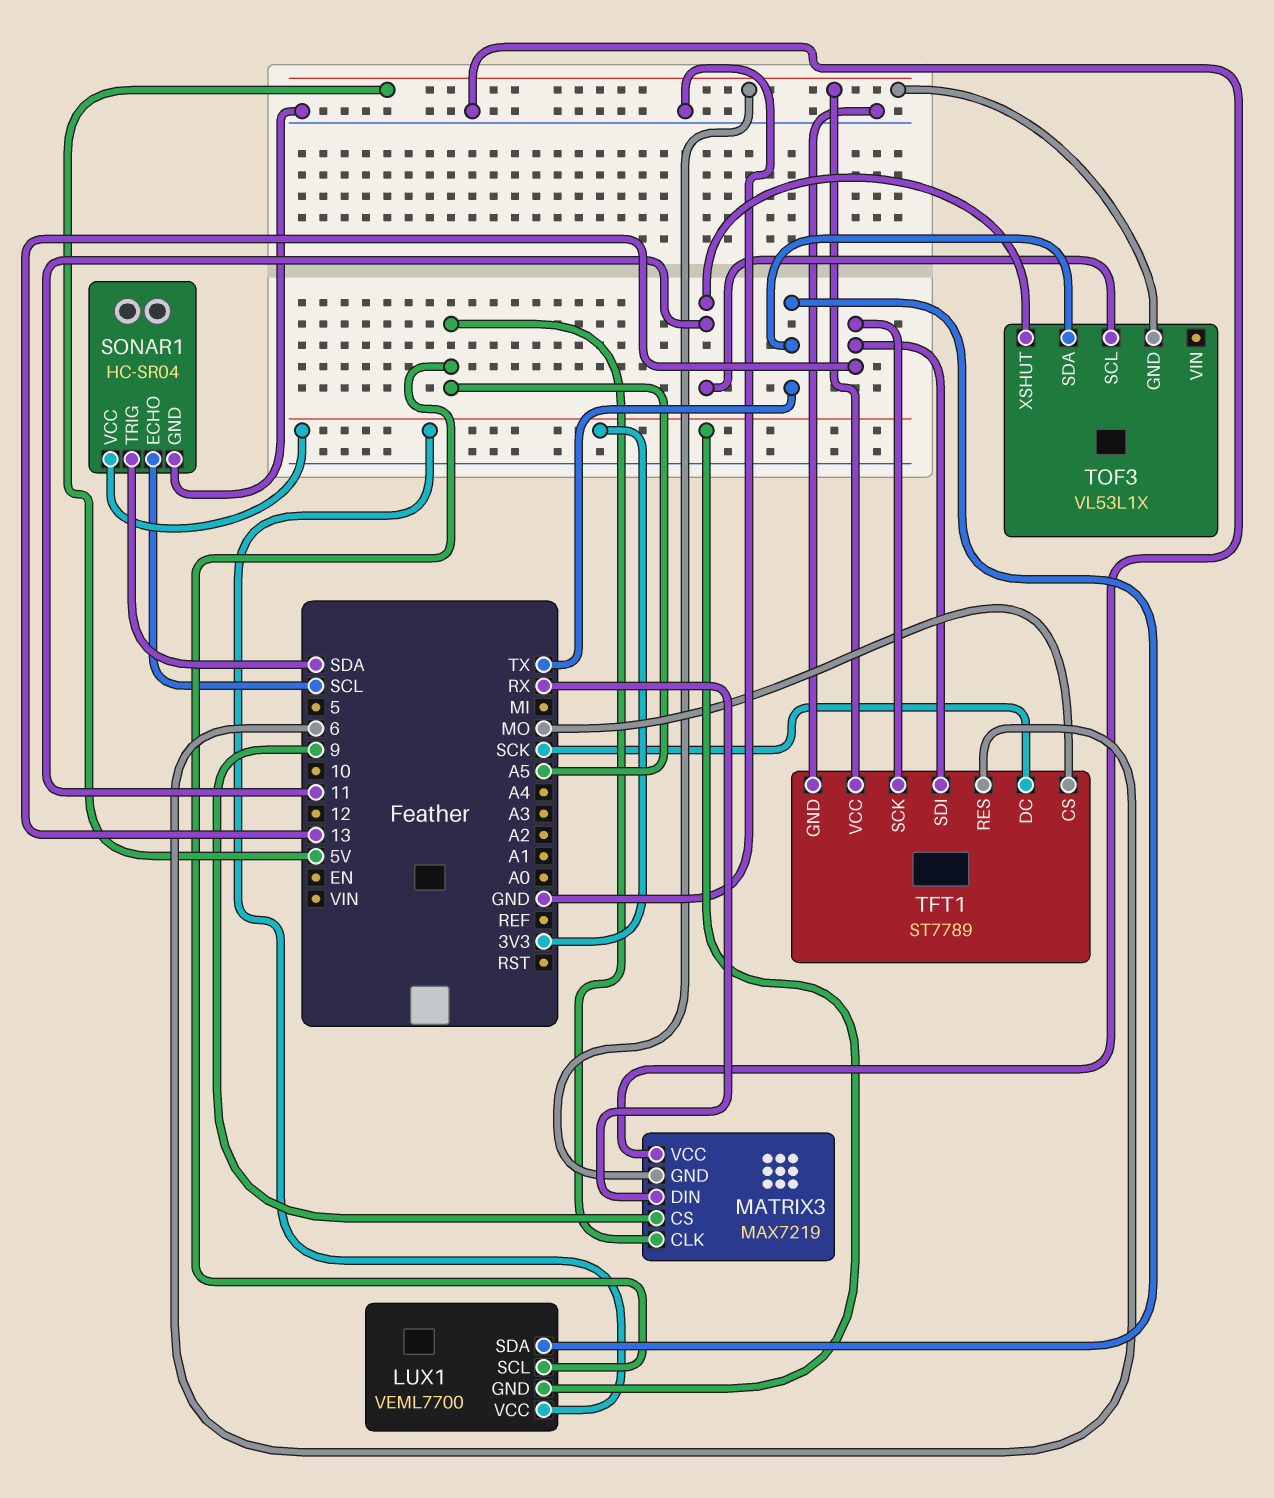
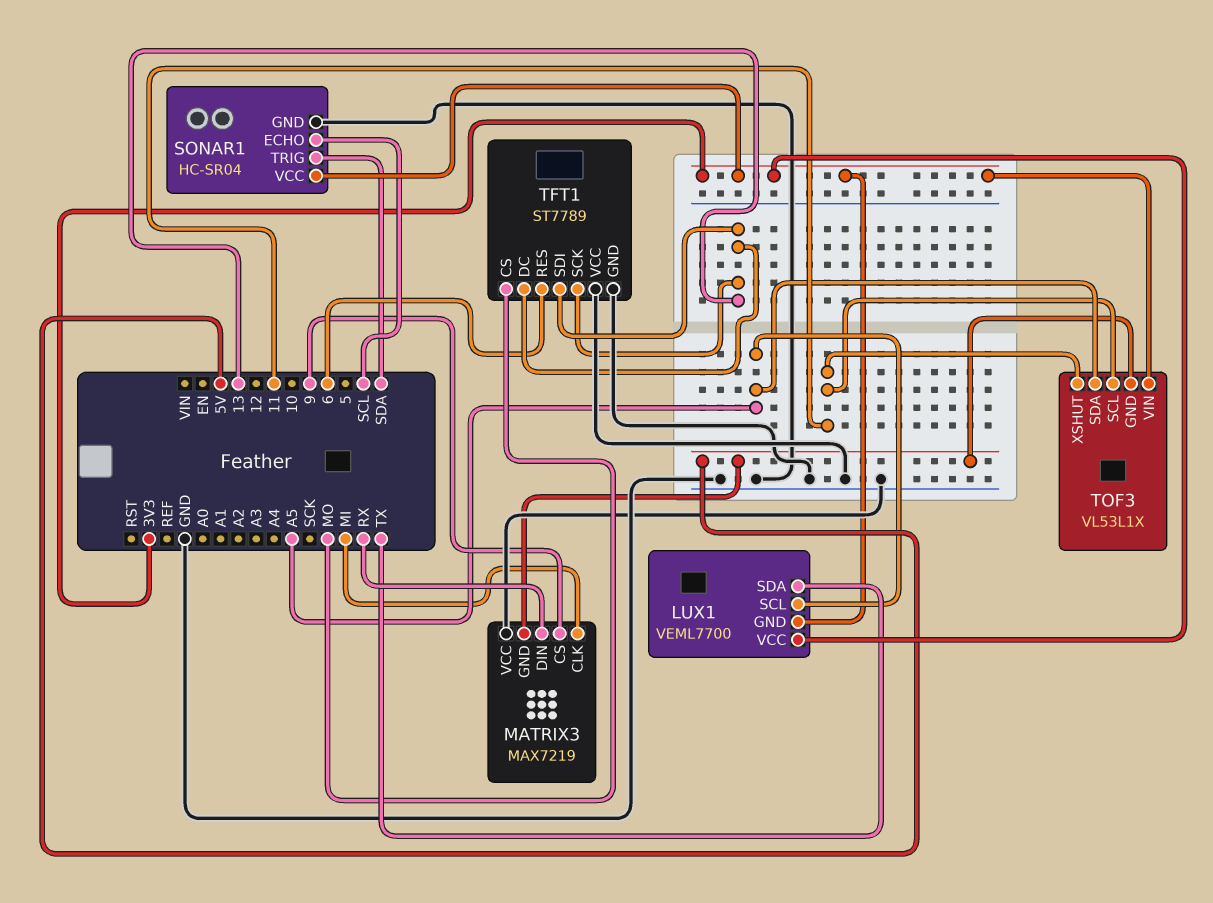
MATRIX3 pin CLK: A5 -> MI
TFT1 pin DC: SCK -> 13
TFT1 pin VCC: 5V -> GND
TOF3 pin SDA: TX -> A5
TOF3 pin VIN: none -> 3V3

